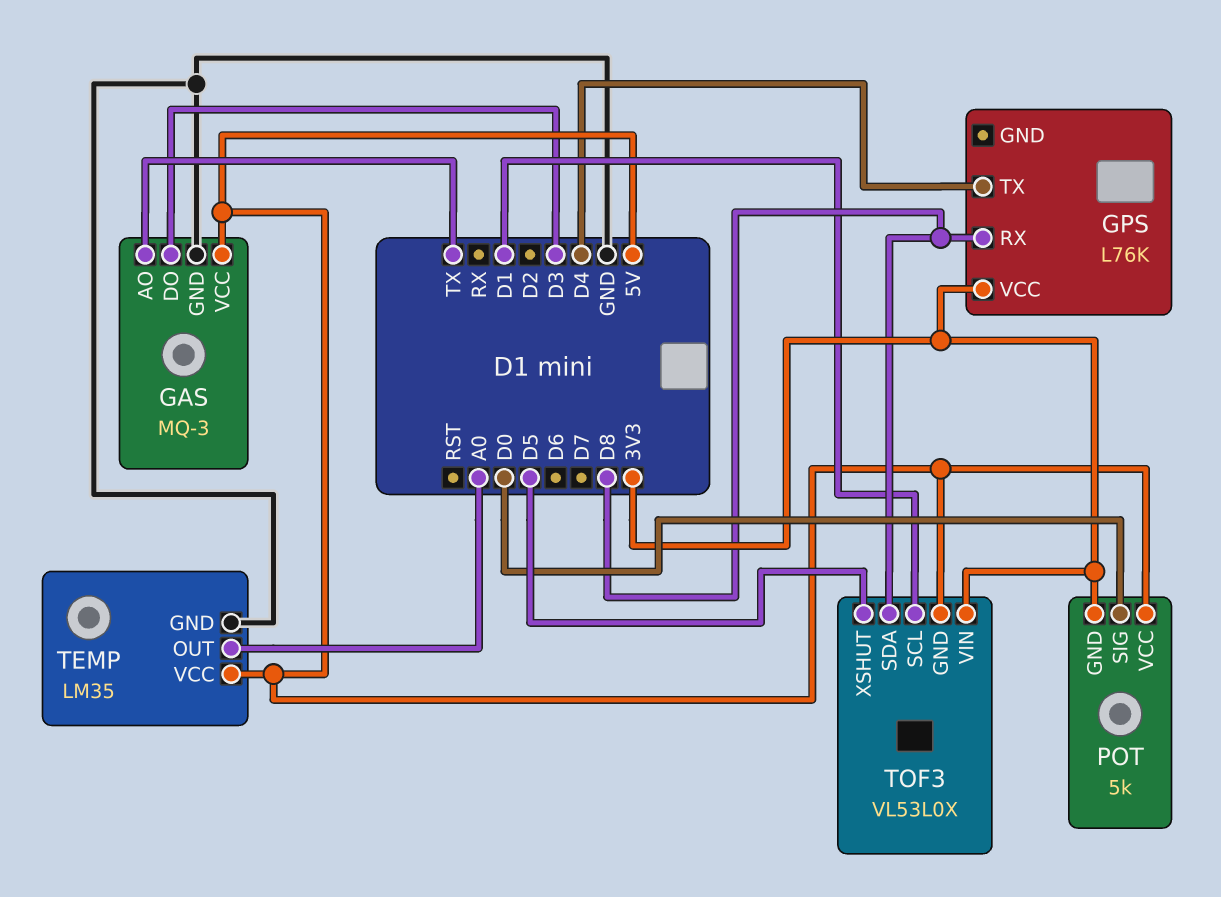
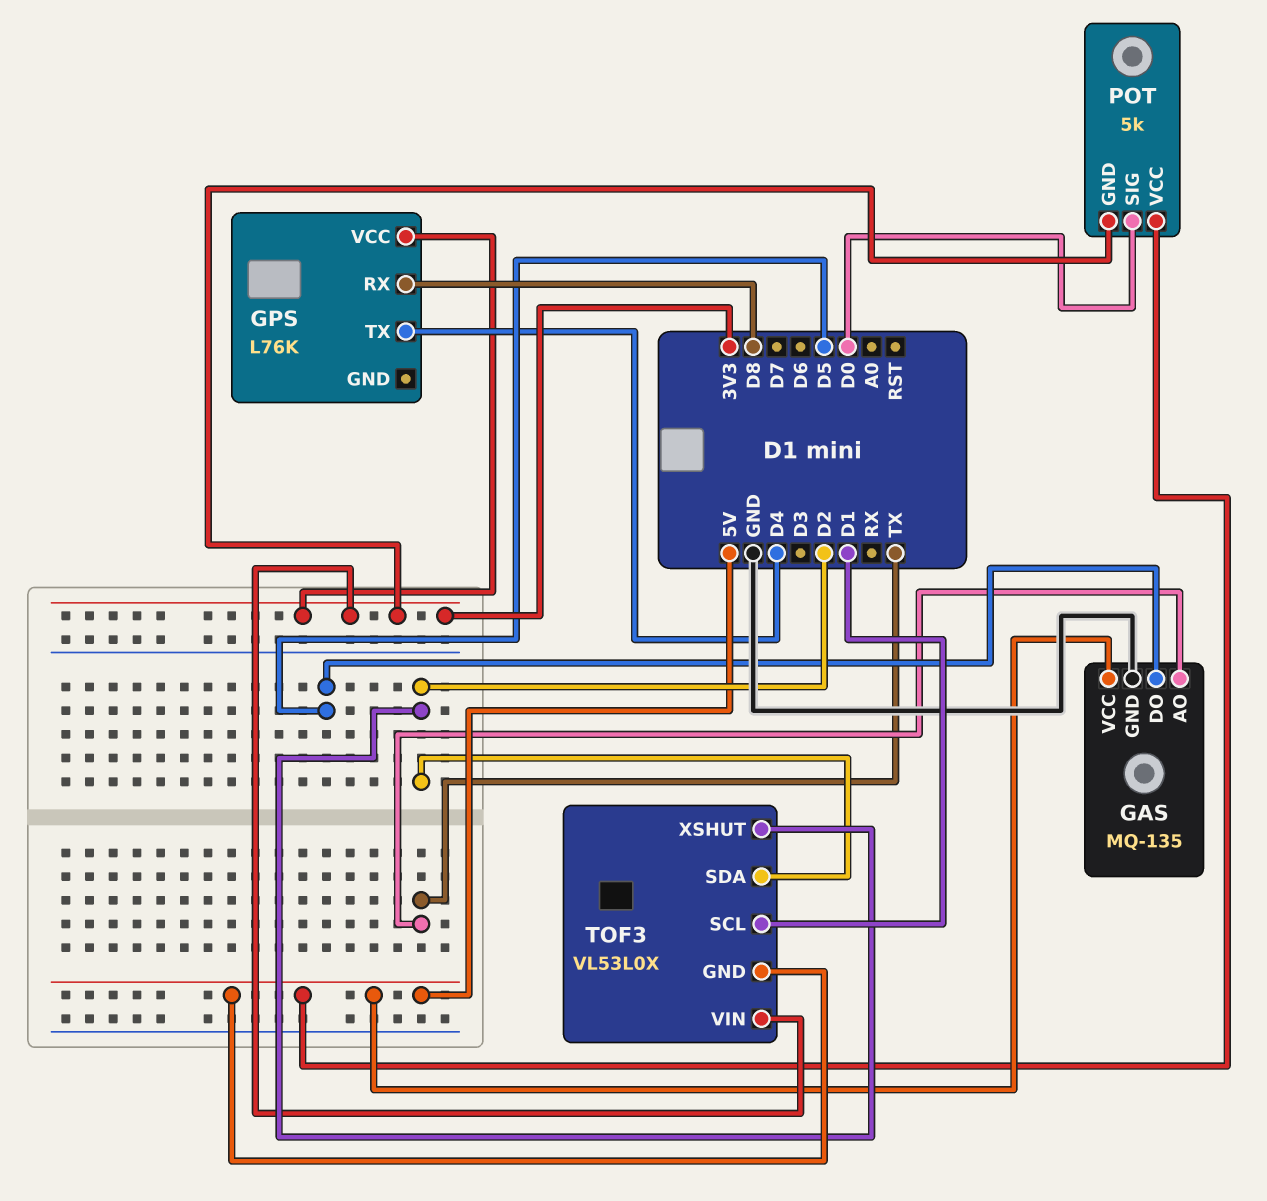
GAS: MQ-3 -> MQ-135
GAS pin DO: D3 -> D5
TEMP: LM35 -> none
TEMP pin GND: GND -> none
TEMP pin OUT: A0 -> none
TEMP pin VCC: 5V -> none
TOF3 pin SDA: D8 -> D2
TOF3 pin XSHUT: D5 -> D2

